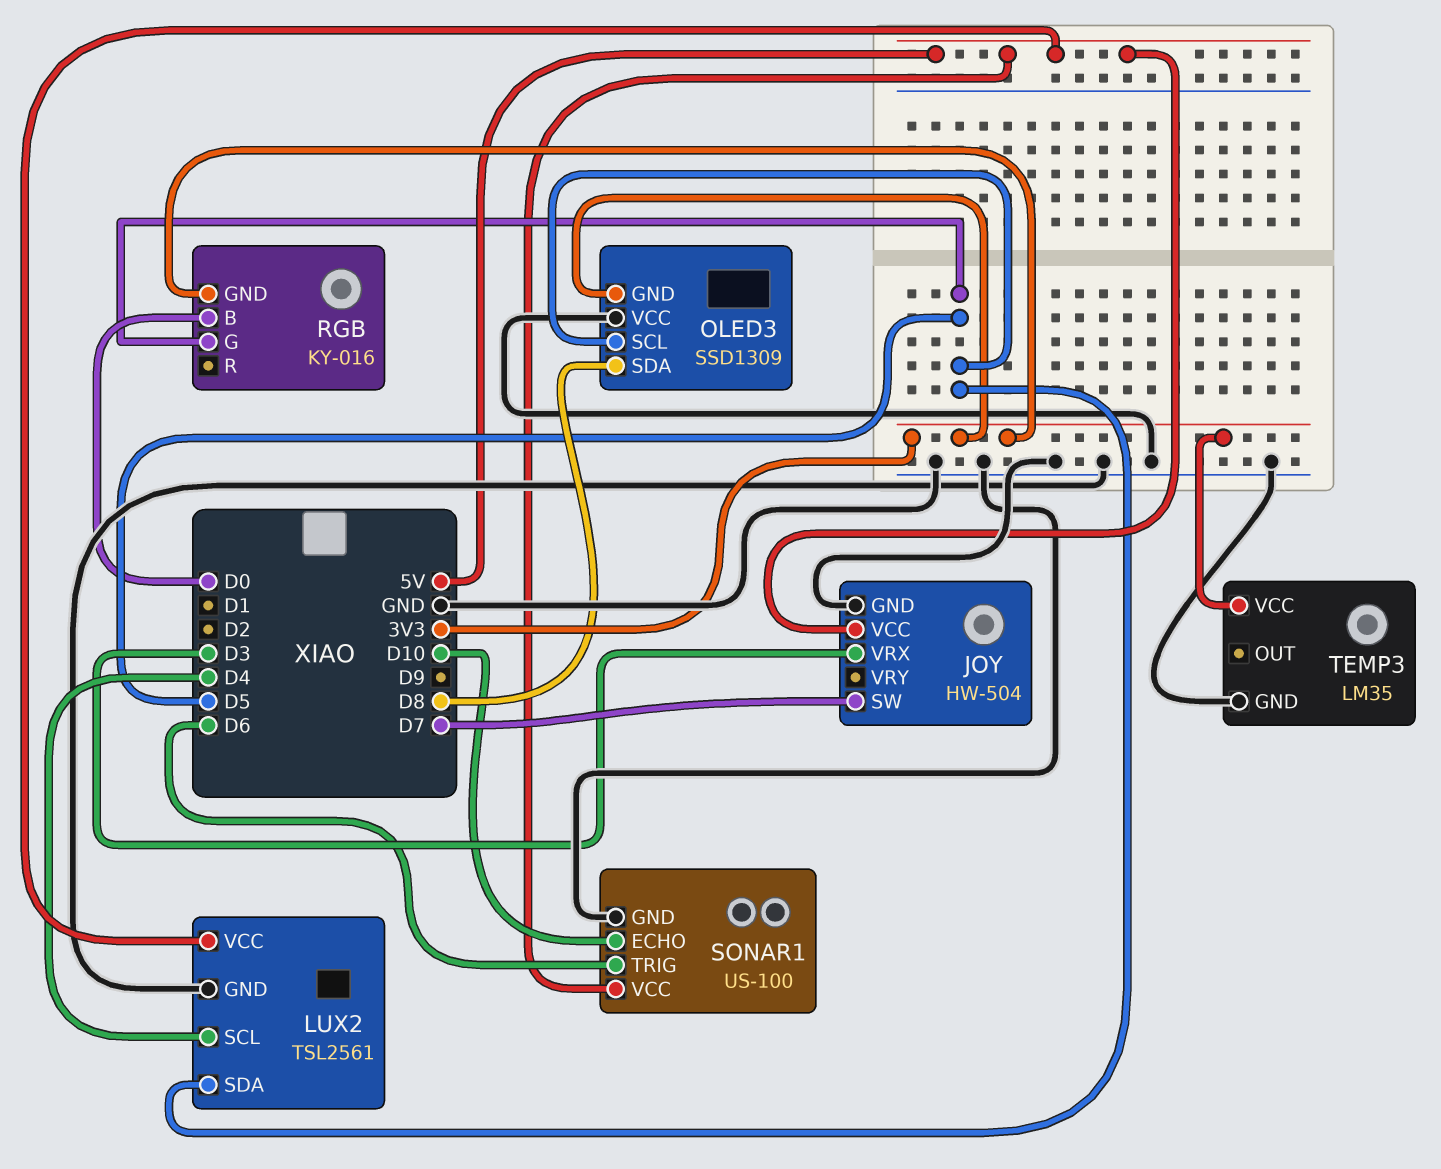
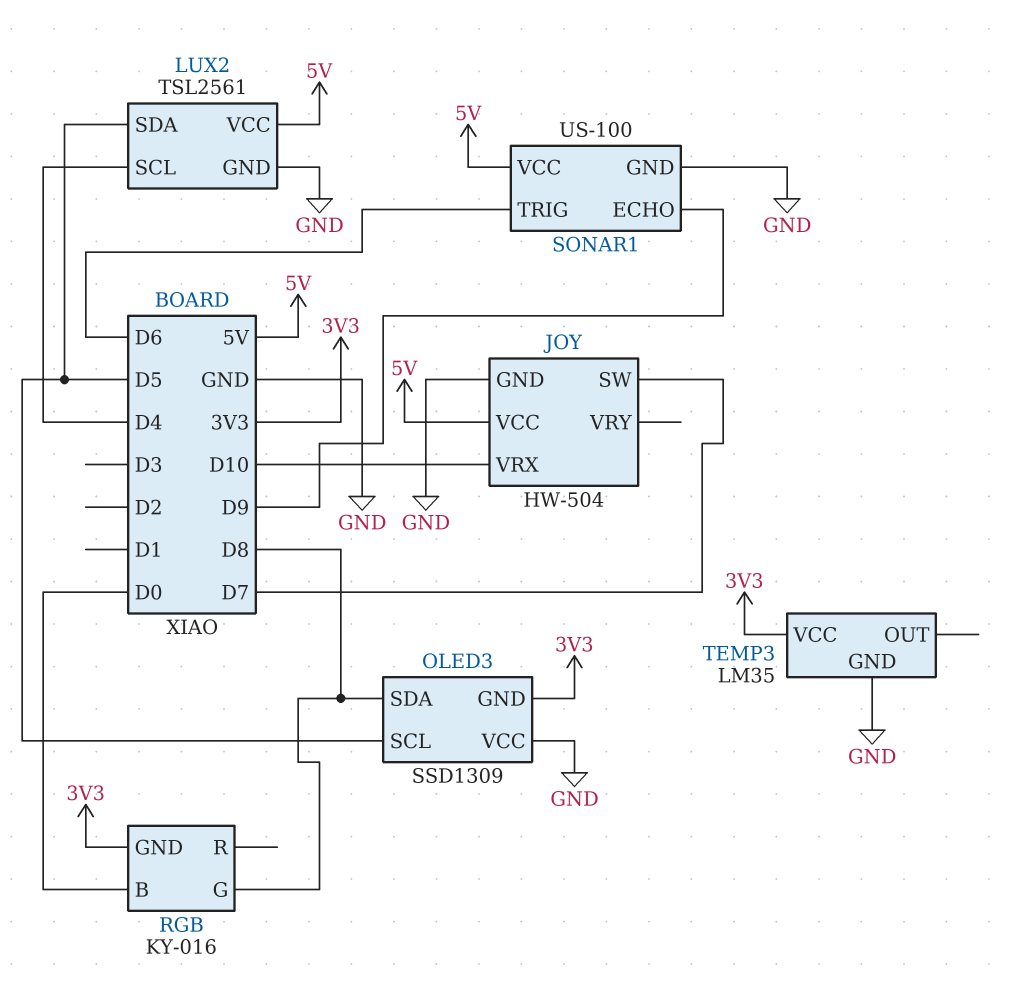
JOY pin VRX: D3 -> D10
RGB pin G: D5 -> D8
SONAR1 pin ECHO: D10 -> D9

